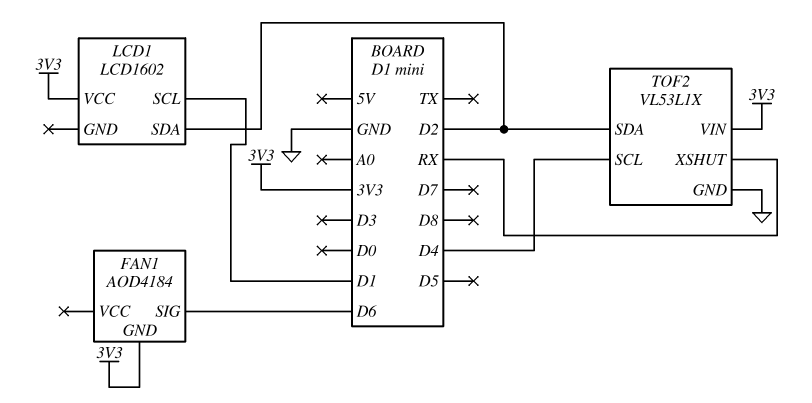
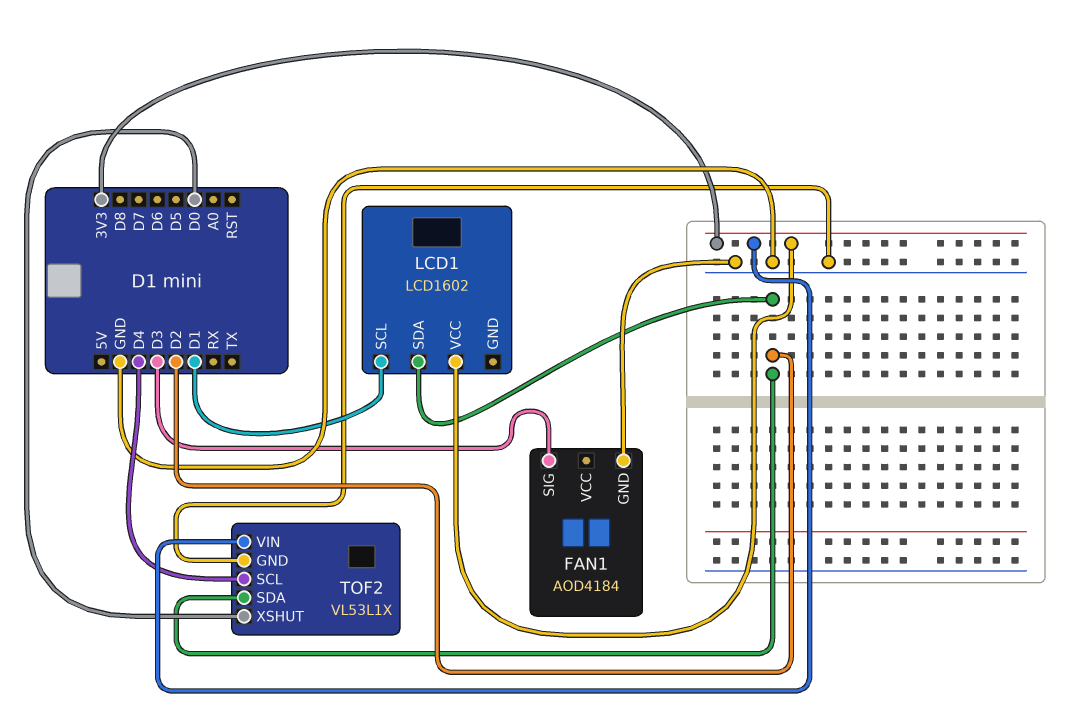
FAN1 pin GND: 3V3 -> GND
FAN1 pin SIG: D6 -> D3
TOF2 pin XSHUT: RX -> D0

